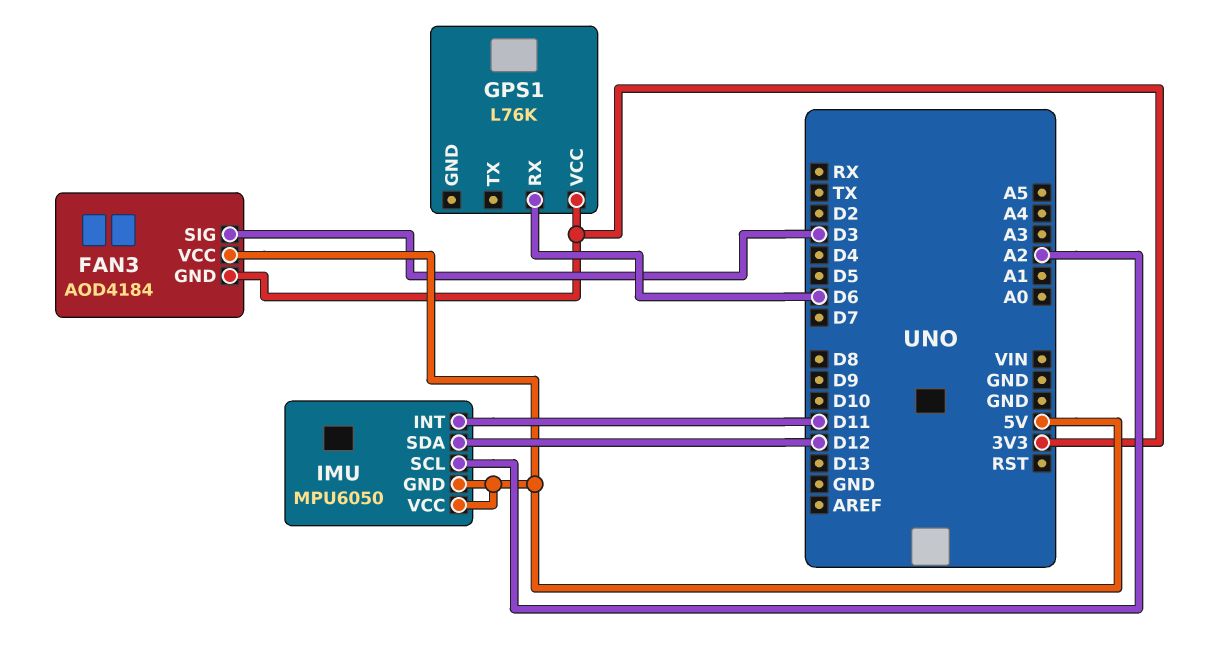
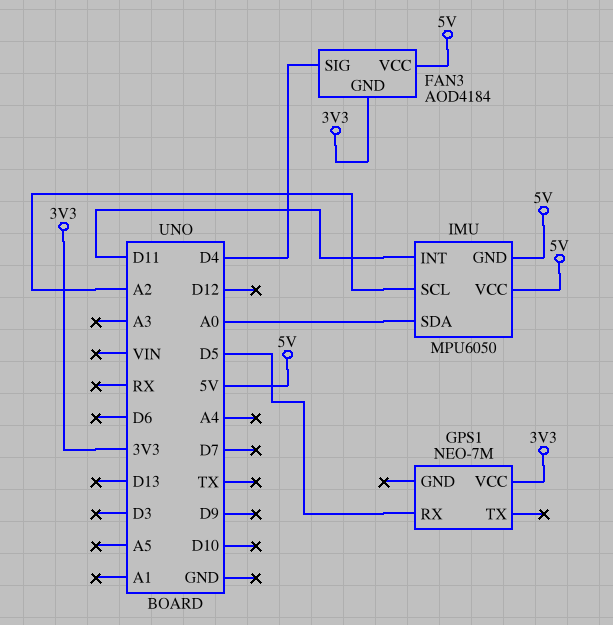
FAN3 pin SIG: D3 -> D4
GPS1: L76K -> NEO-7M
GPS1 pin RX: D6 -> D5
IMU pin SDA: D12 -> A0

